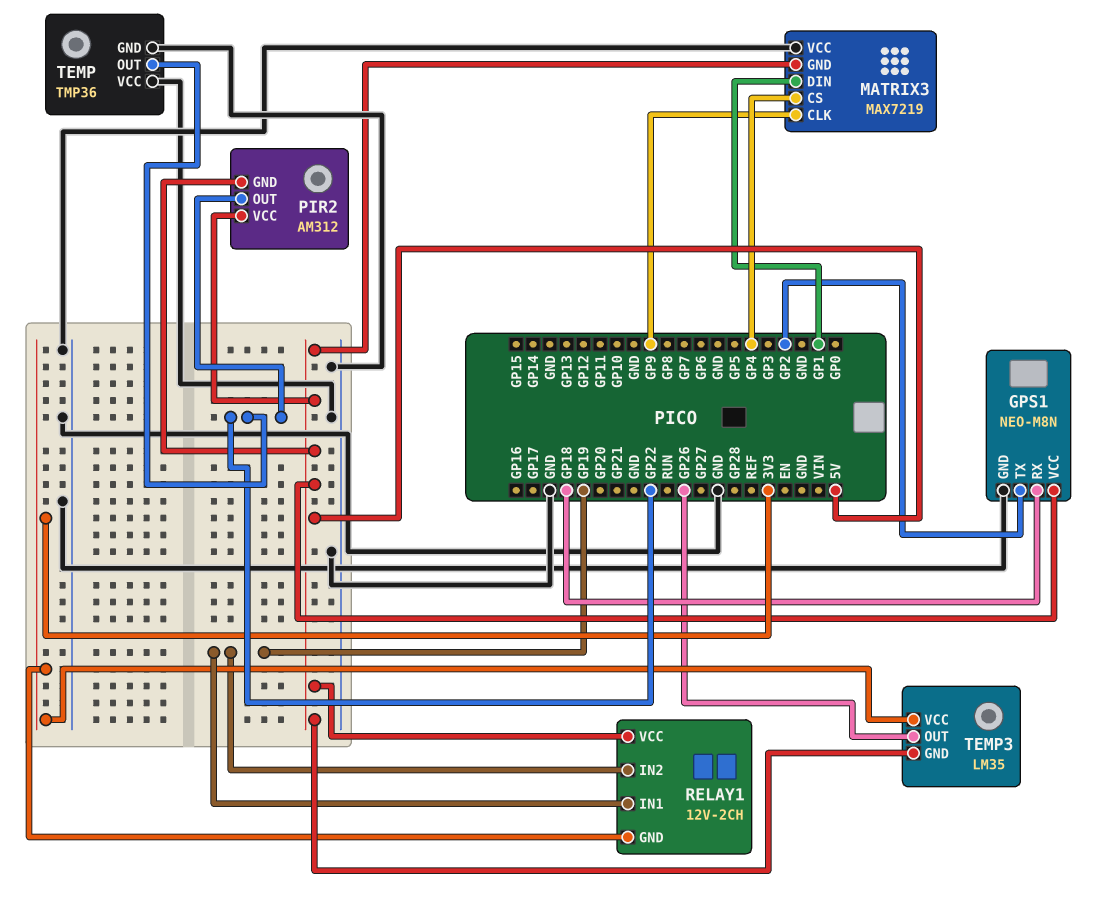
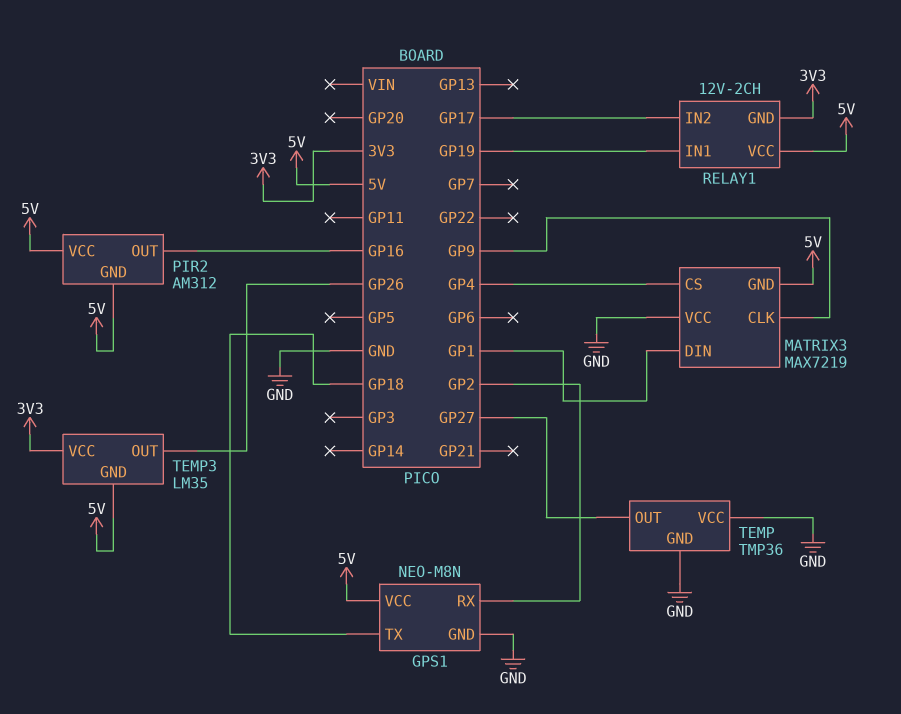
GPS1 pin RX: GP18 -> GP2
GPS1 pin TX: GP2 -> GP18
PIR2 pin OUT: GP22 -> GP16
RELAY1 pin IN2: GP19 -> GP17
TEMP pin OUT: GP22 -> GP27

